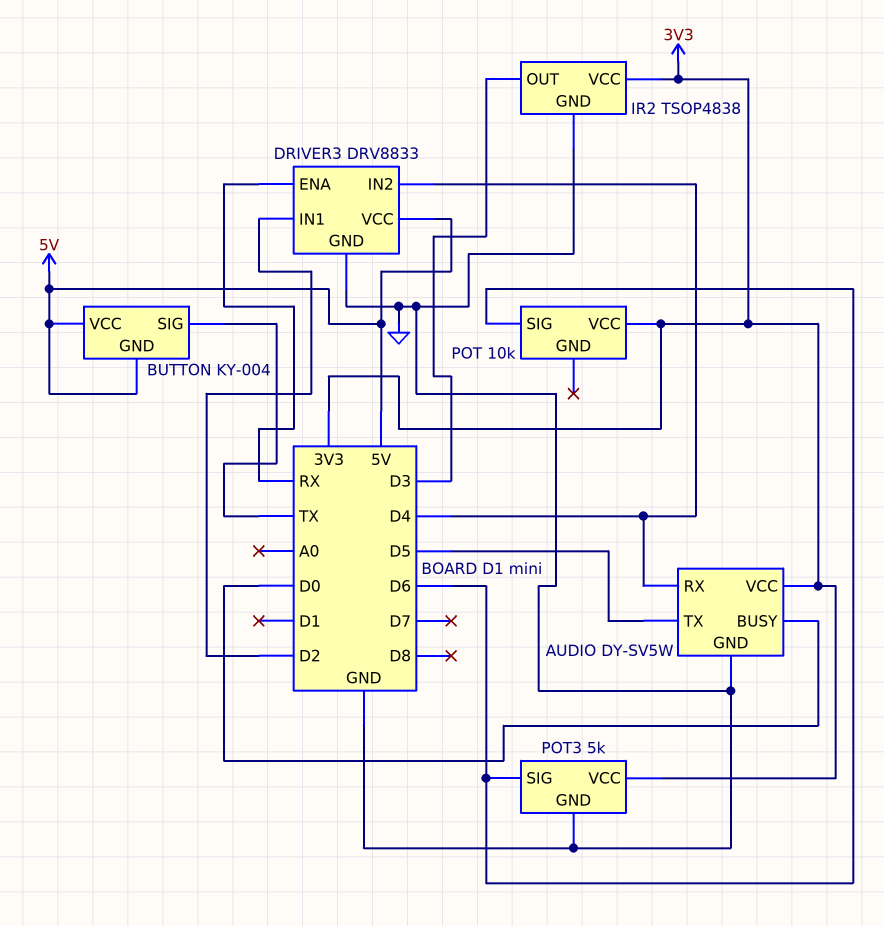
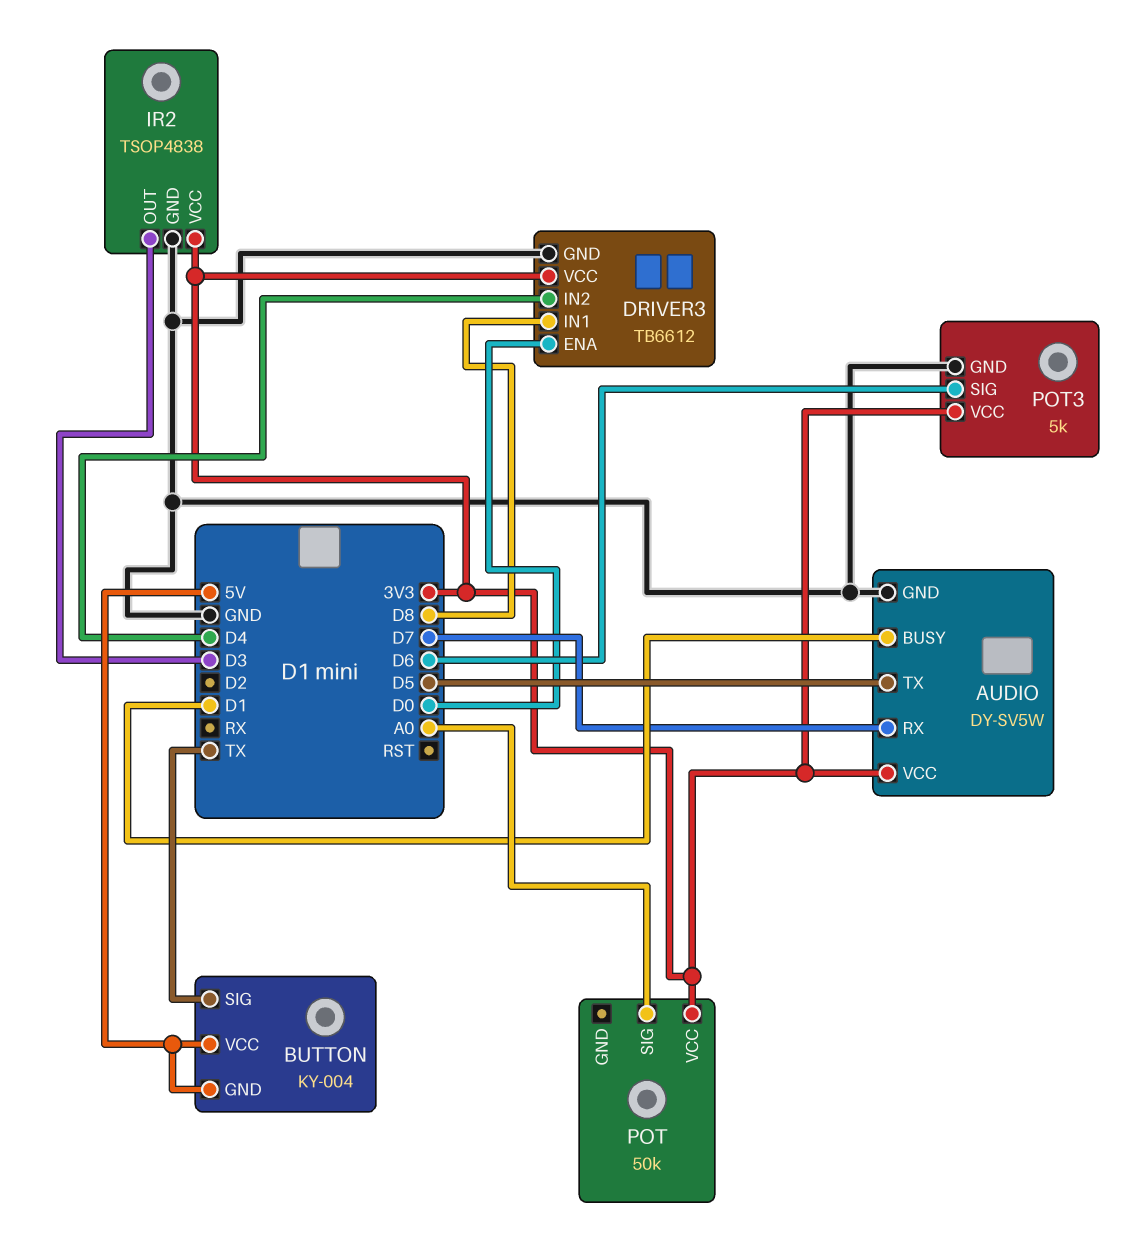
AUDIO pin BUSY: D0 -> D1
AUDIO pin RX: D4 -> D7
DRIVER3: DRV8833 -> TB6612
DRIVER3 pin ENA: RX -> D0
DRIVER3 pin IN1: D2 -> D8
DRIVER3 pin VCC: 5V -> 3V3
POT: 10k -> 50k
POT pin SIG: D6 -> A0

